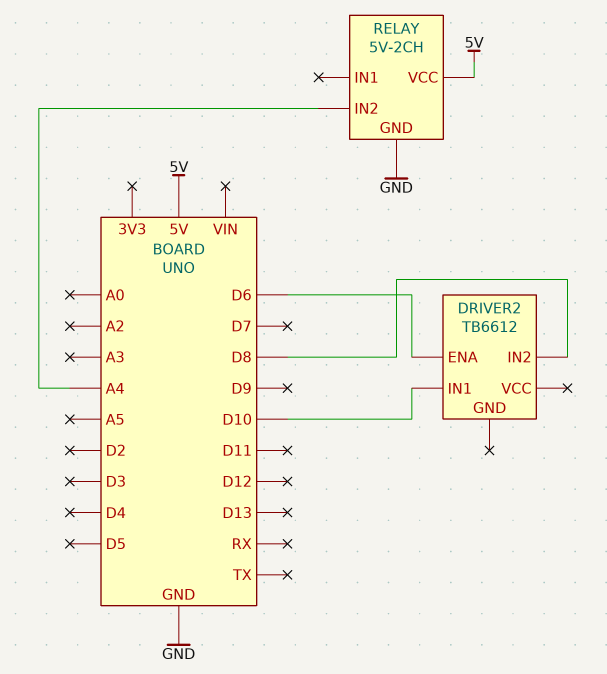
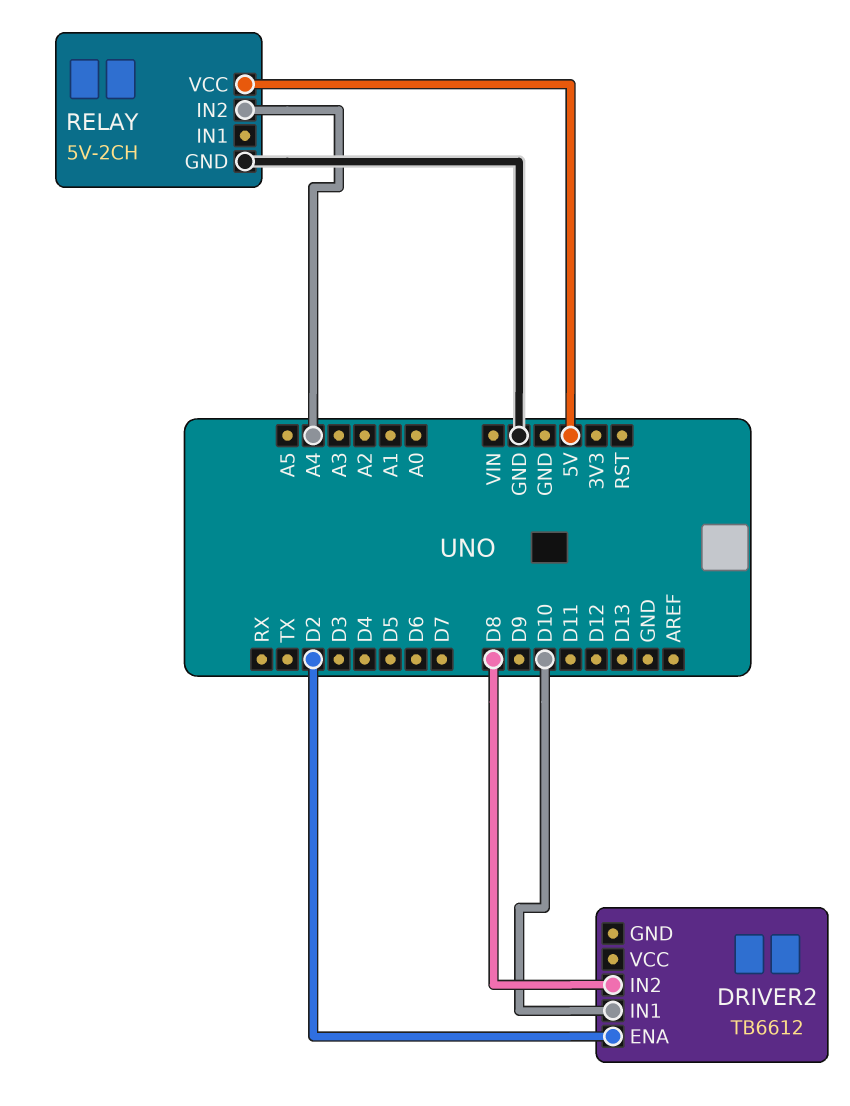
DRIVER2 pin ENA: D6 -> D2

